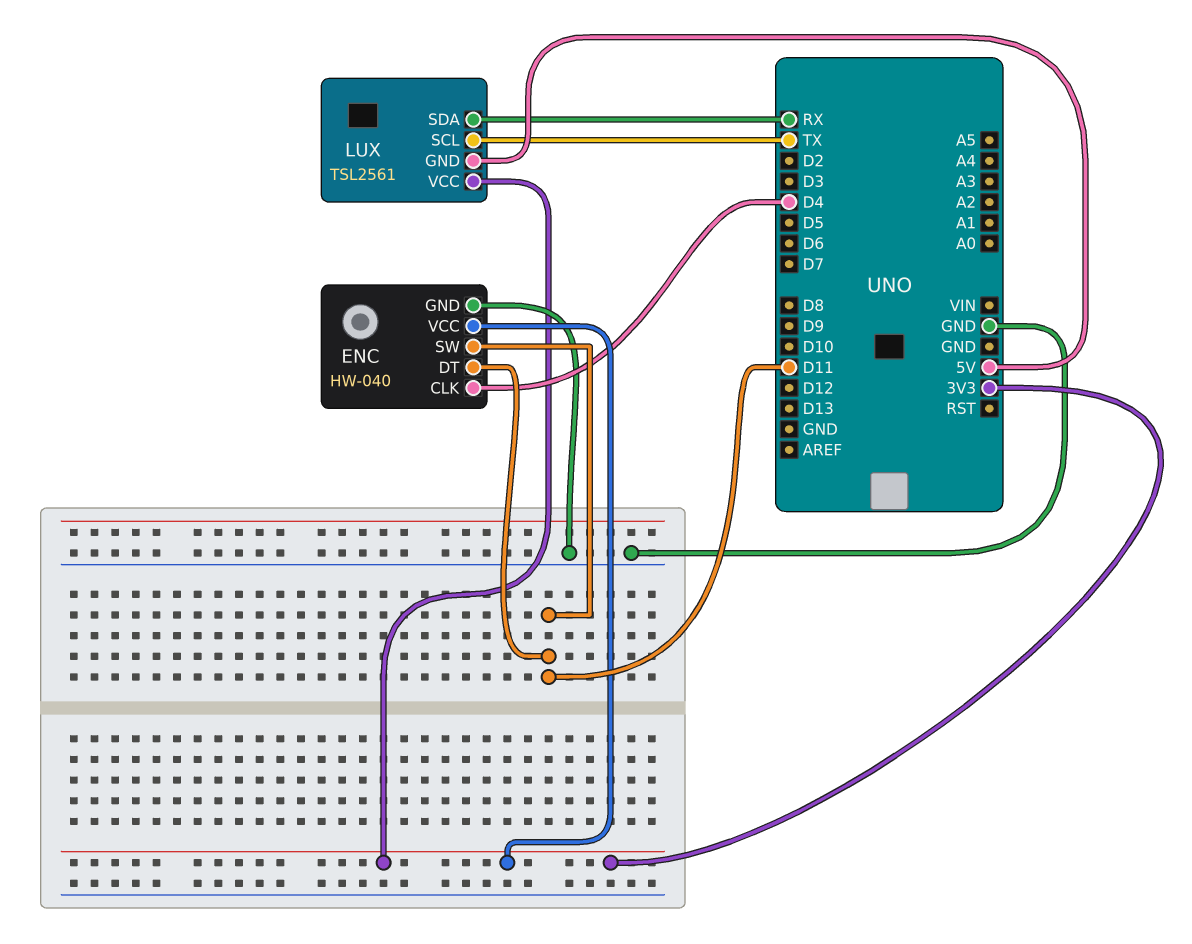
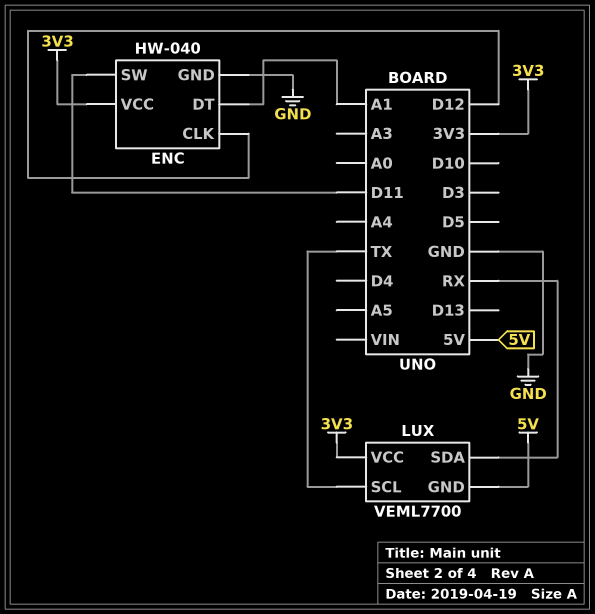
ENC pin CLK: D4 -> D12
ENC pin DT: D11 -> A1
LUX: TSL2561 -> VEML7700

